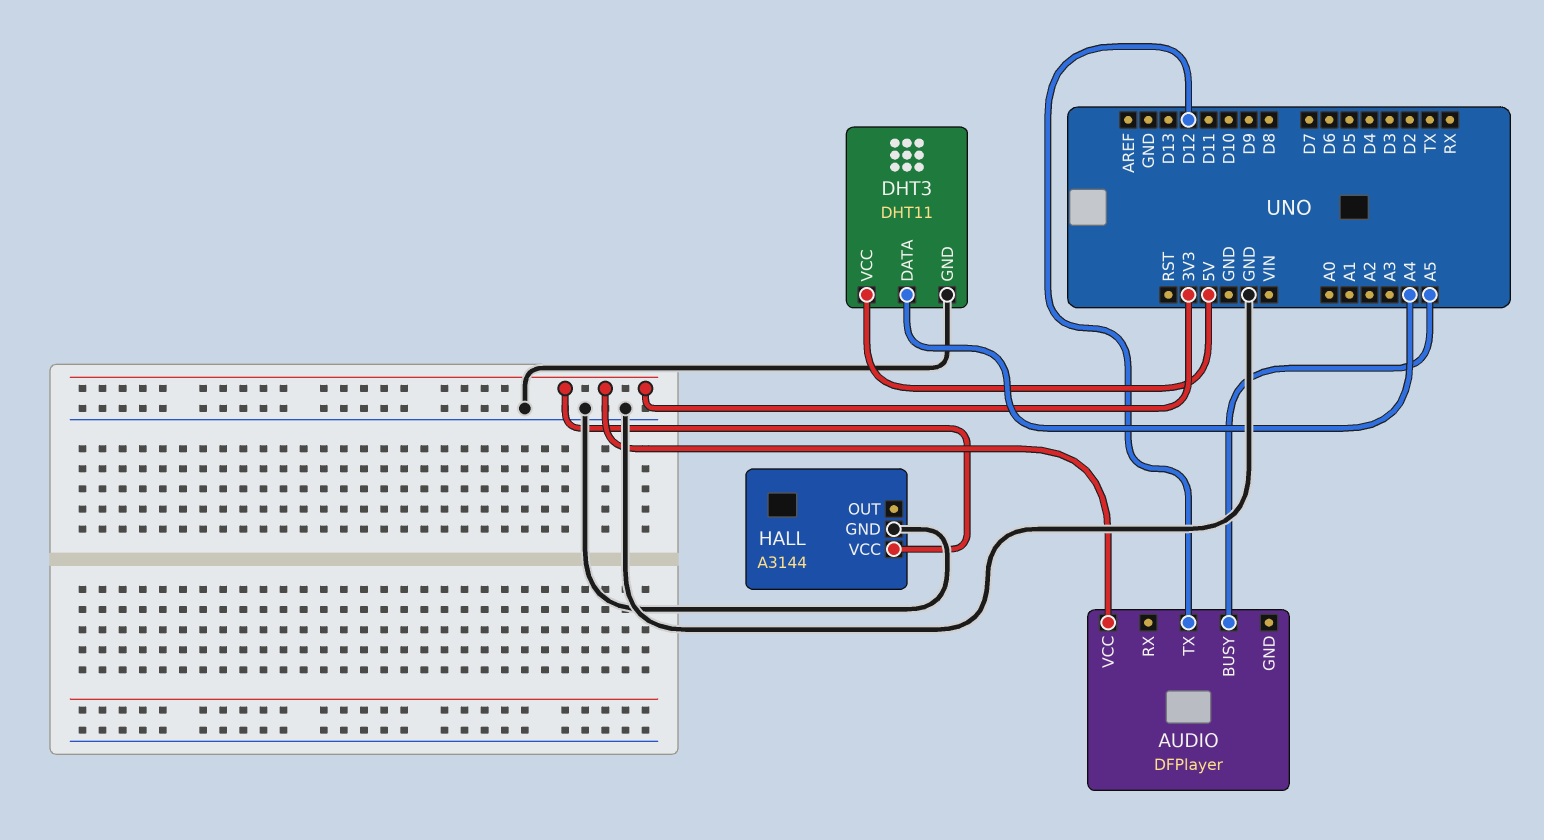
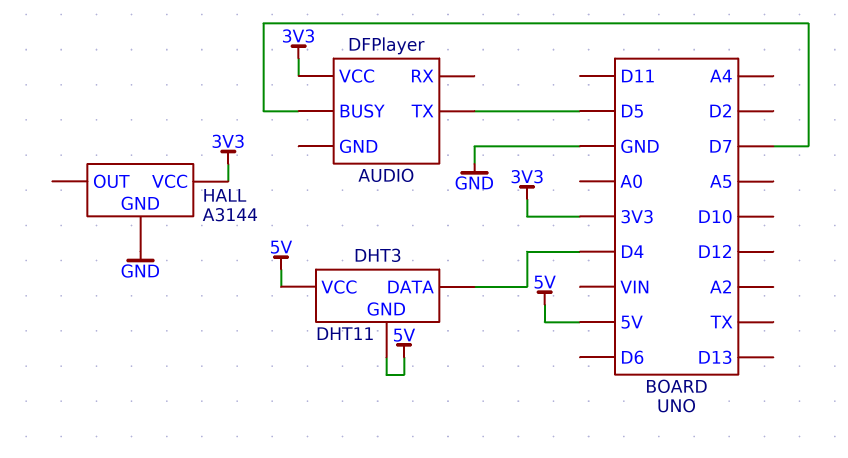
AUDIO pin BUSY: A5 -> D7
AUDIO pin TX: D12 -> D5
DHT3 pin DATA: A4 -> D4
DHT3 pin GND: GND -> 5V

